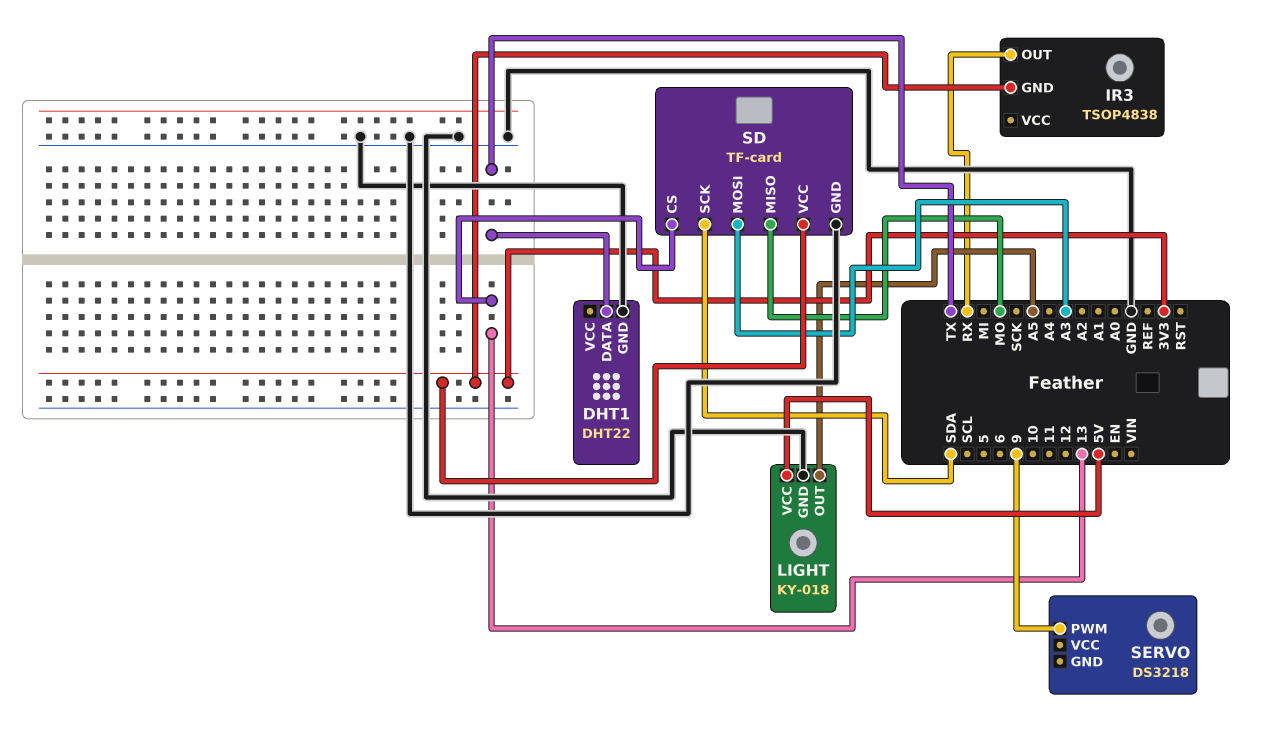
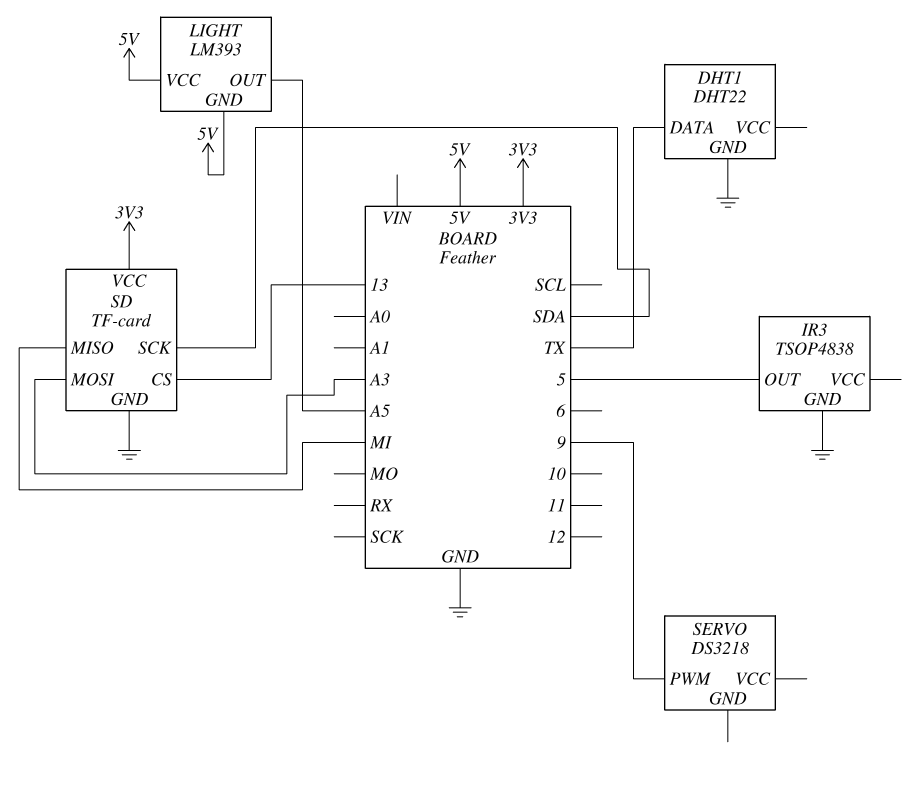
IR3 pin GND: 3V3 -> GND
IR3 pin OUT: RX -> 5
LIGHT: KY-018 -> LM393
LIGHT pin GND: GND -> 5V
SD pin MISO: MO -> MI

